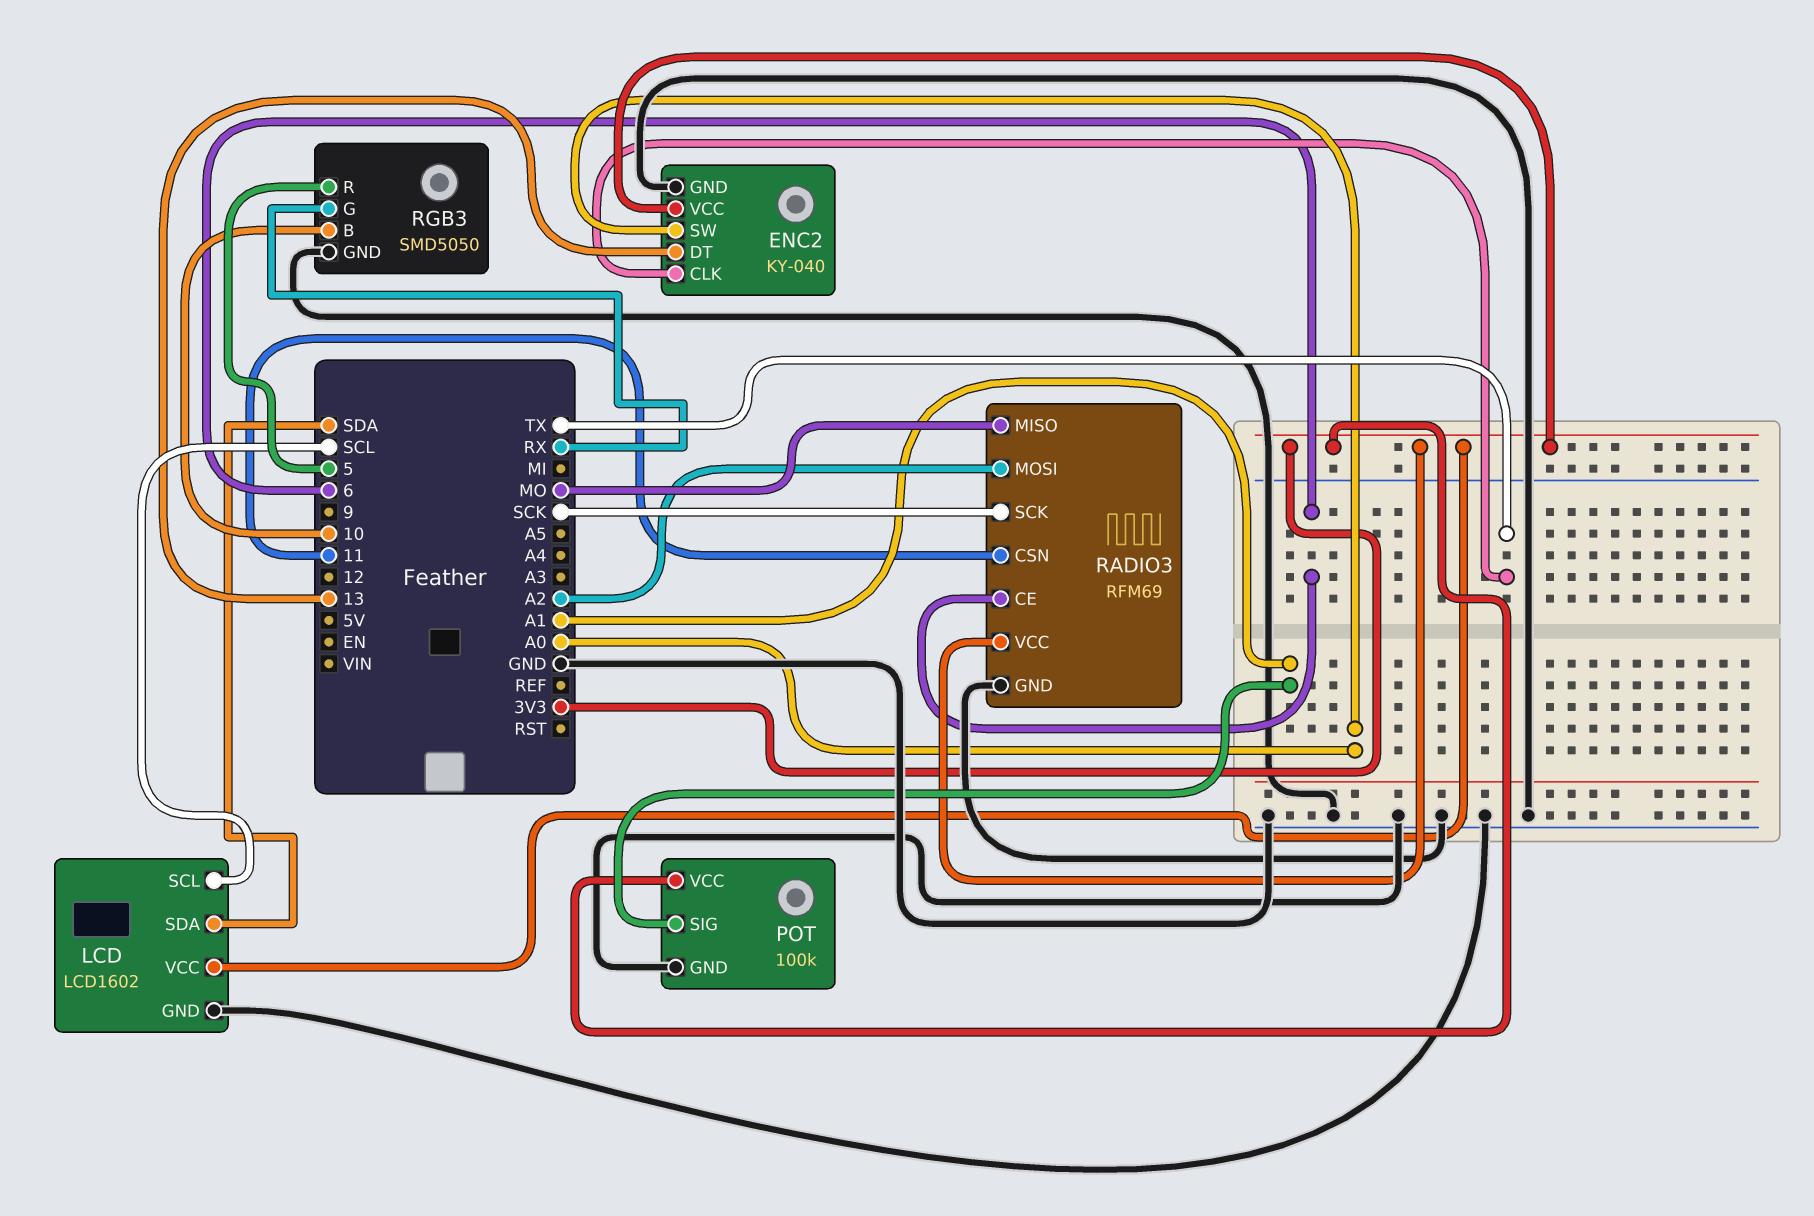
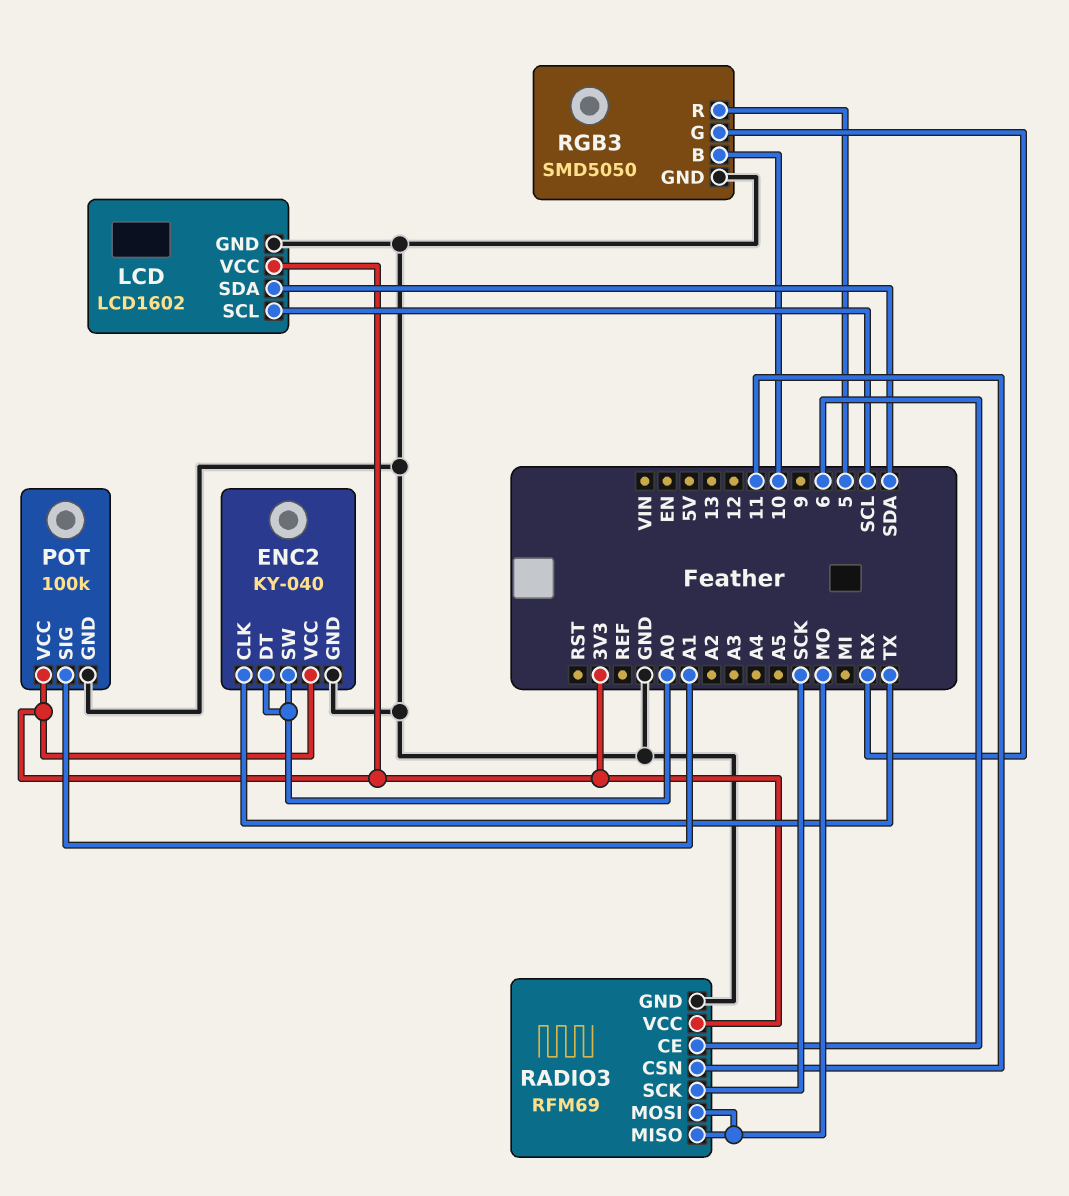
ENC2 pin DT: 13 -> A0
RADIO3 pin MOSI: A2 -> MO

